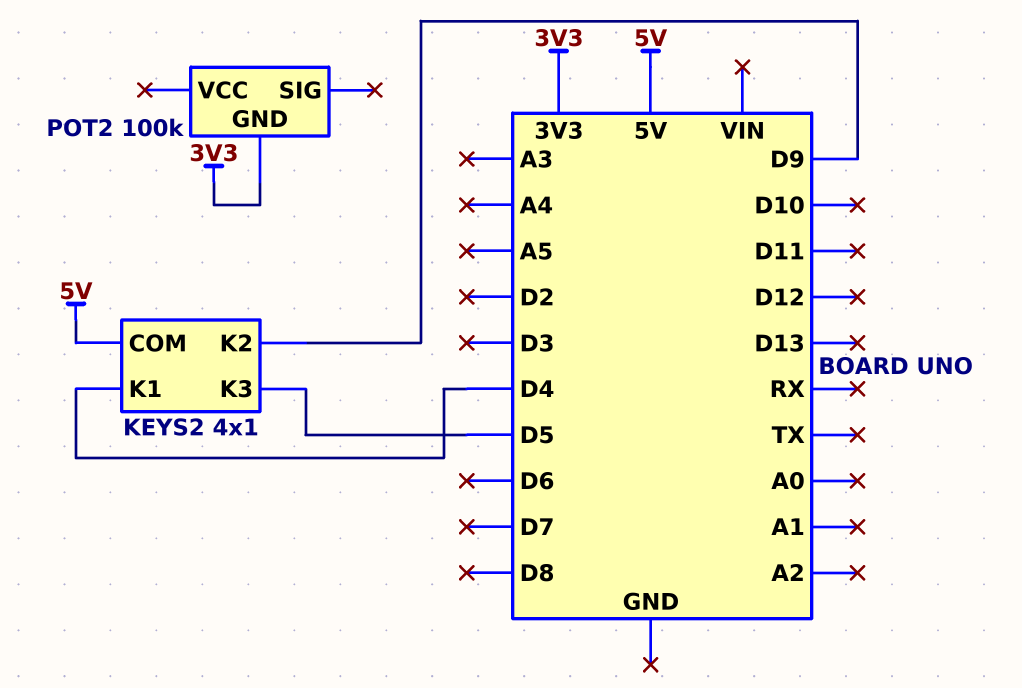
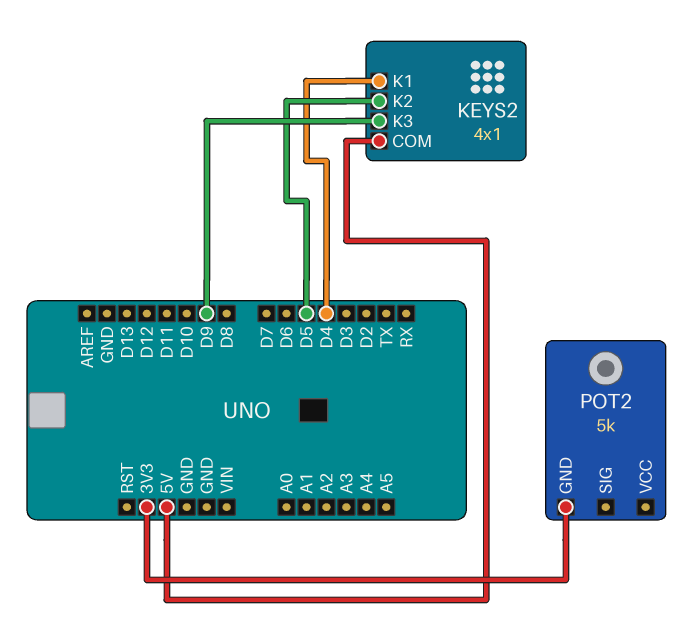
KEYS2 pin K2: D9 -> D5
KEYS2 pin K3: D5 -> D9
POT2: 100k -> 5k

